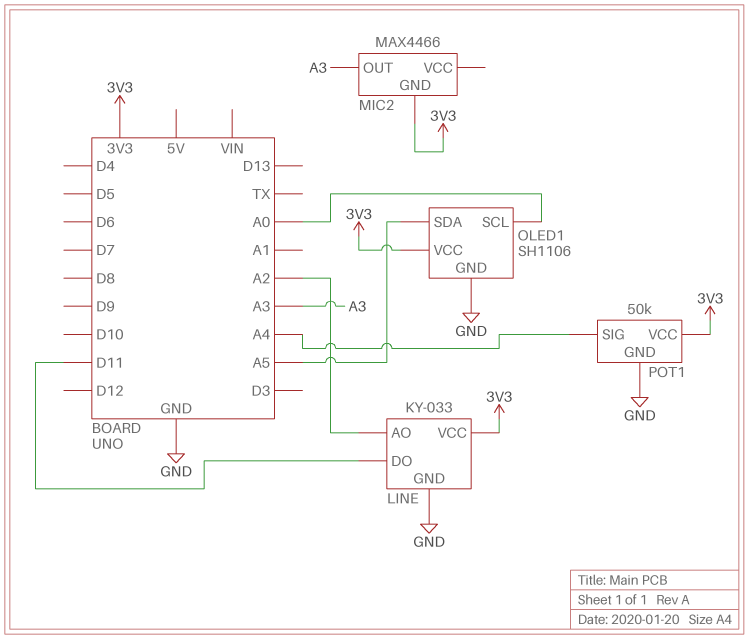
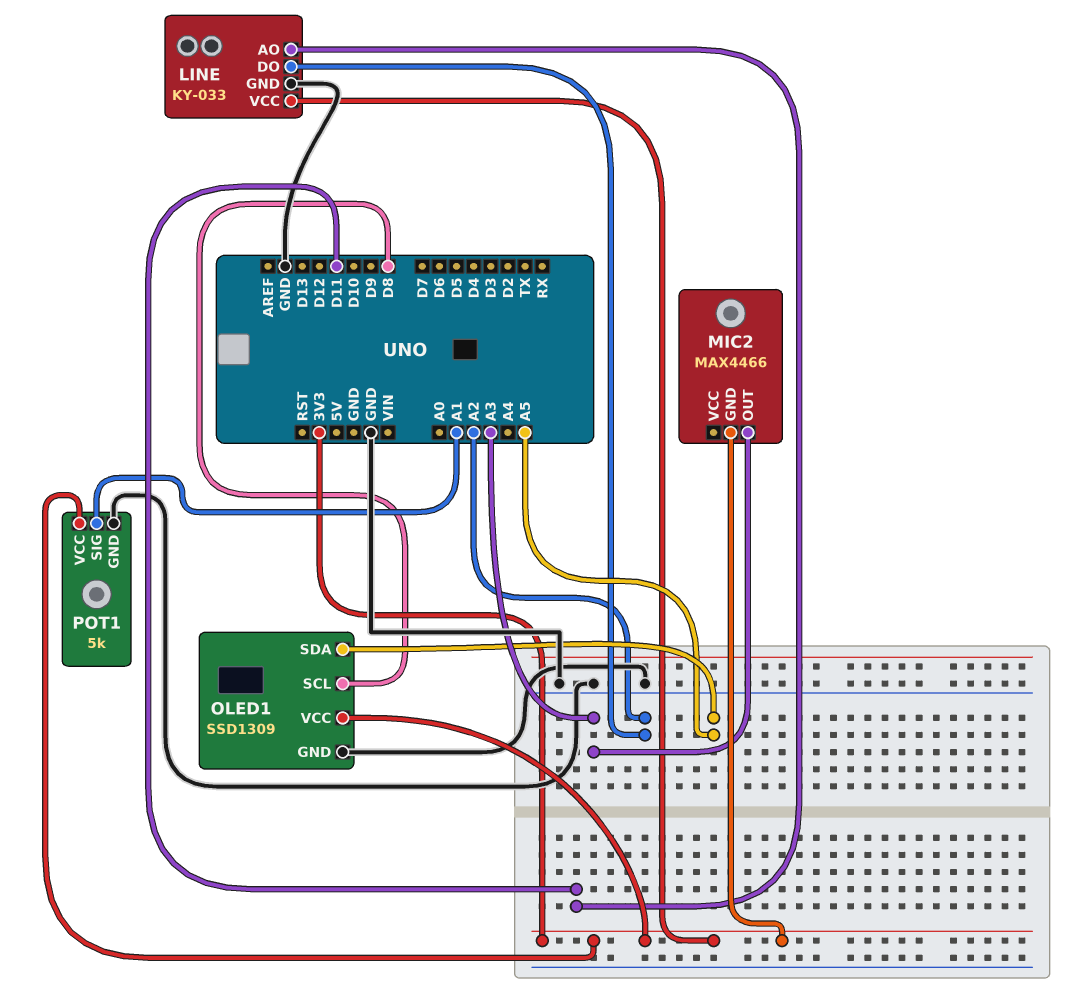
LINE pin AO: A2 -> D11
LINE pin DO: D11 -> A2
OLED1: SH1106 -> SSD1309
OLED1 pin SCL: A0 -> D8
POT1: 50k -> 5k
POT1 pin SIG: A4 -> A1

